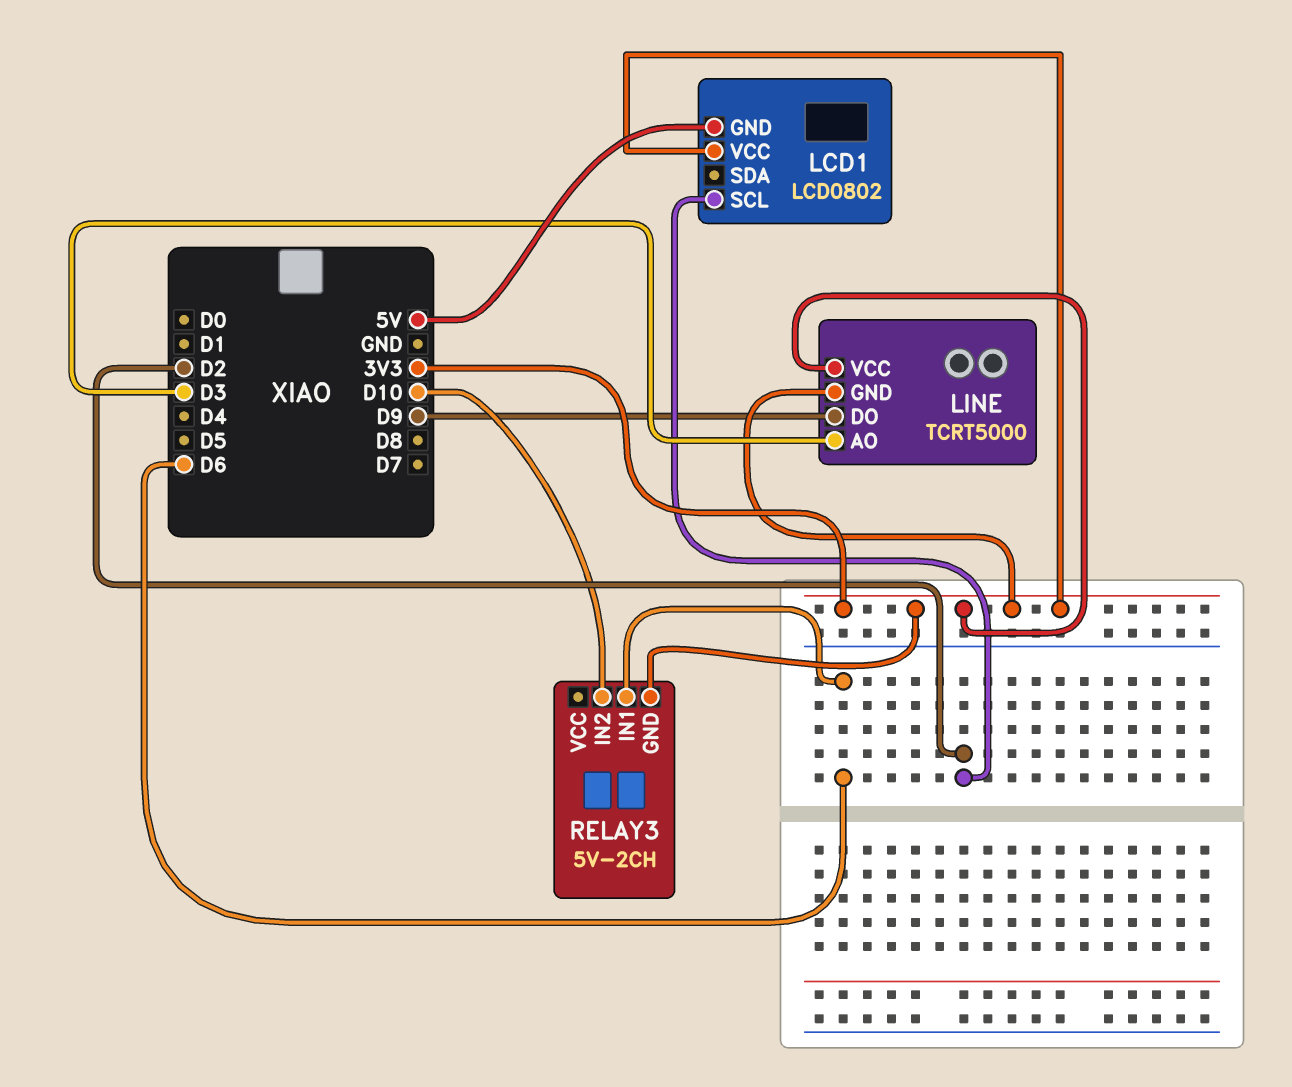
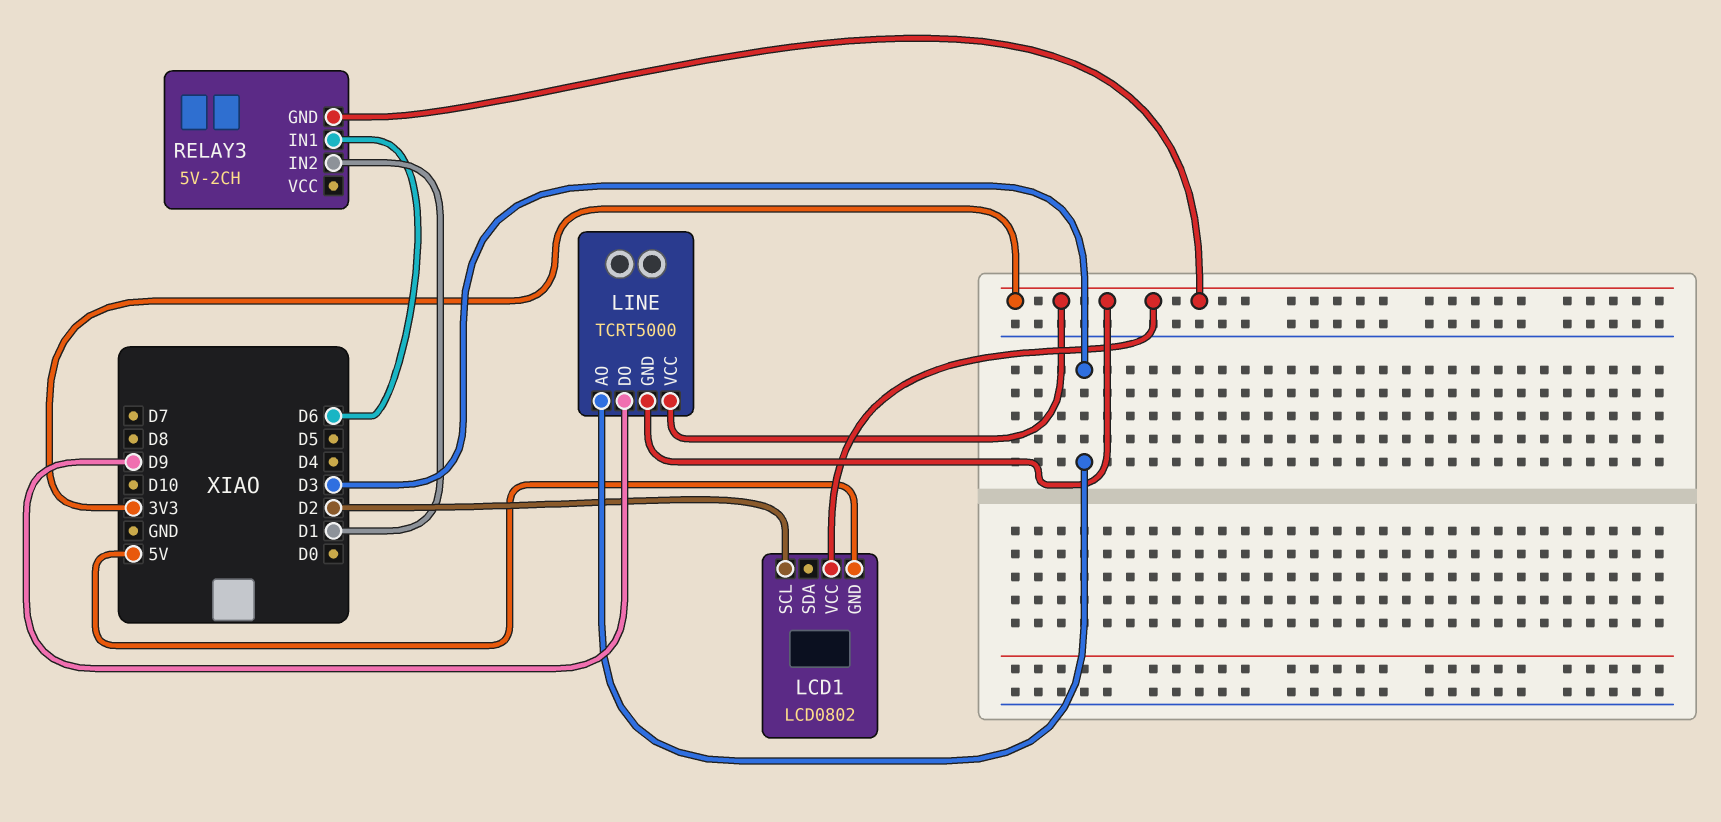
RELAY3 pin IN2: D10 -> D1

